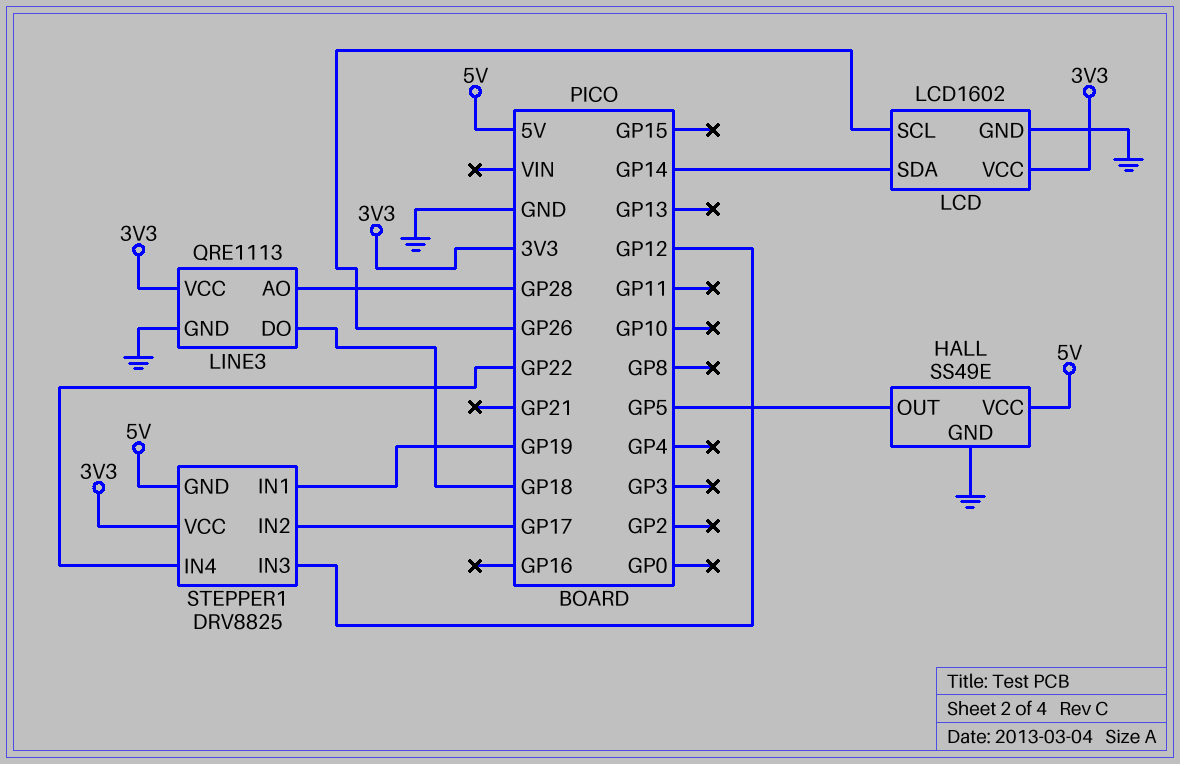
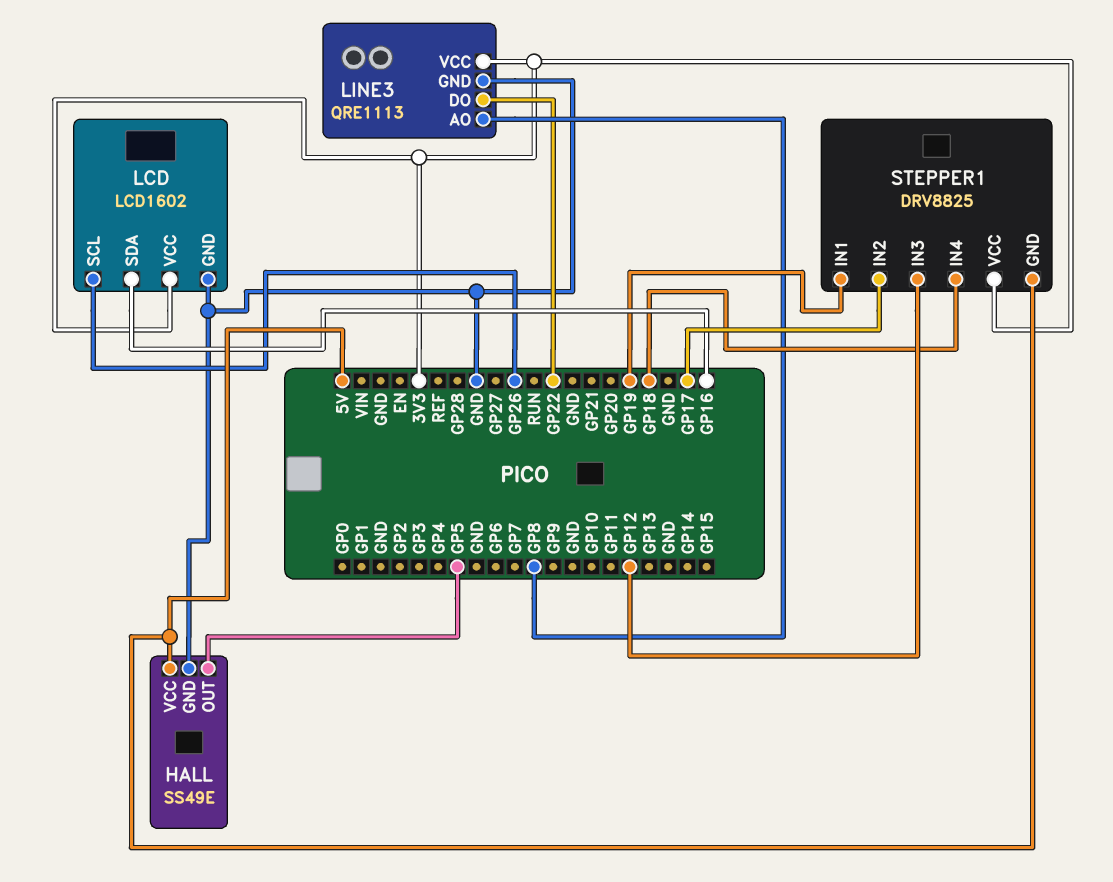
LCD pin SDA: GP14 -> GP16
LINE3 pin AO: GP28 -> GP8
LINE3 pin DO: GP18 -> GP22
STEPPER1 pin IN4: GP22 -> GP18

